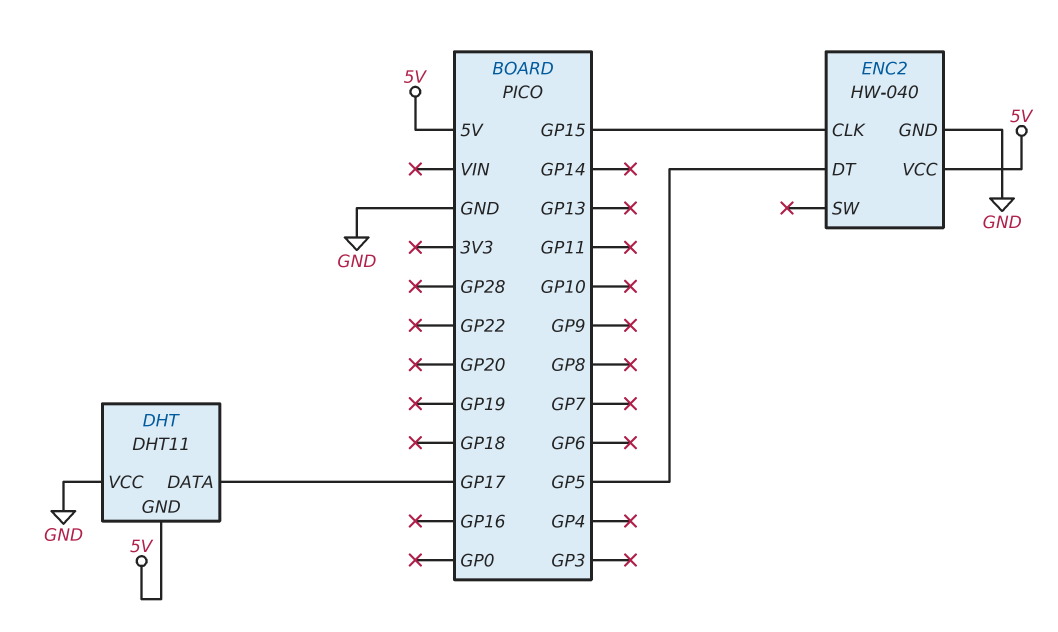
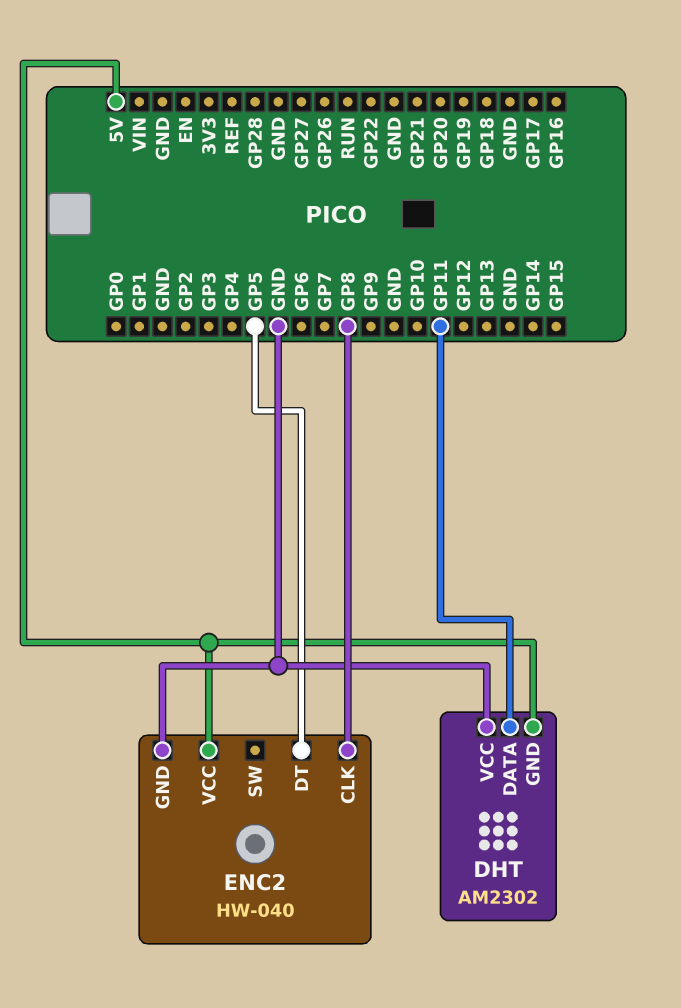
DHT: DHT11 -> AM2302
DHT pin DATA: GP17 -> GP11
ENC2 pin CLK: GP15 -> GP8

